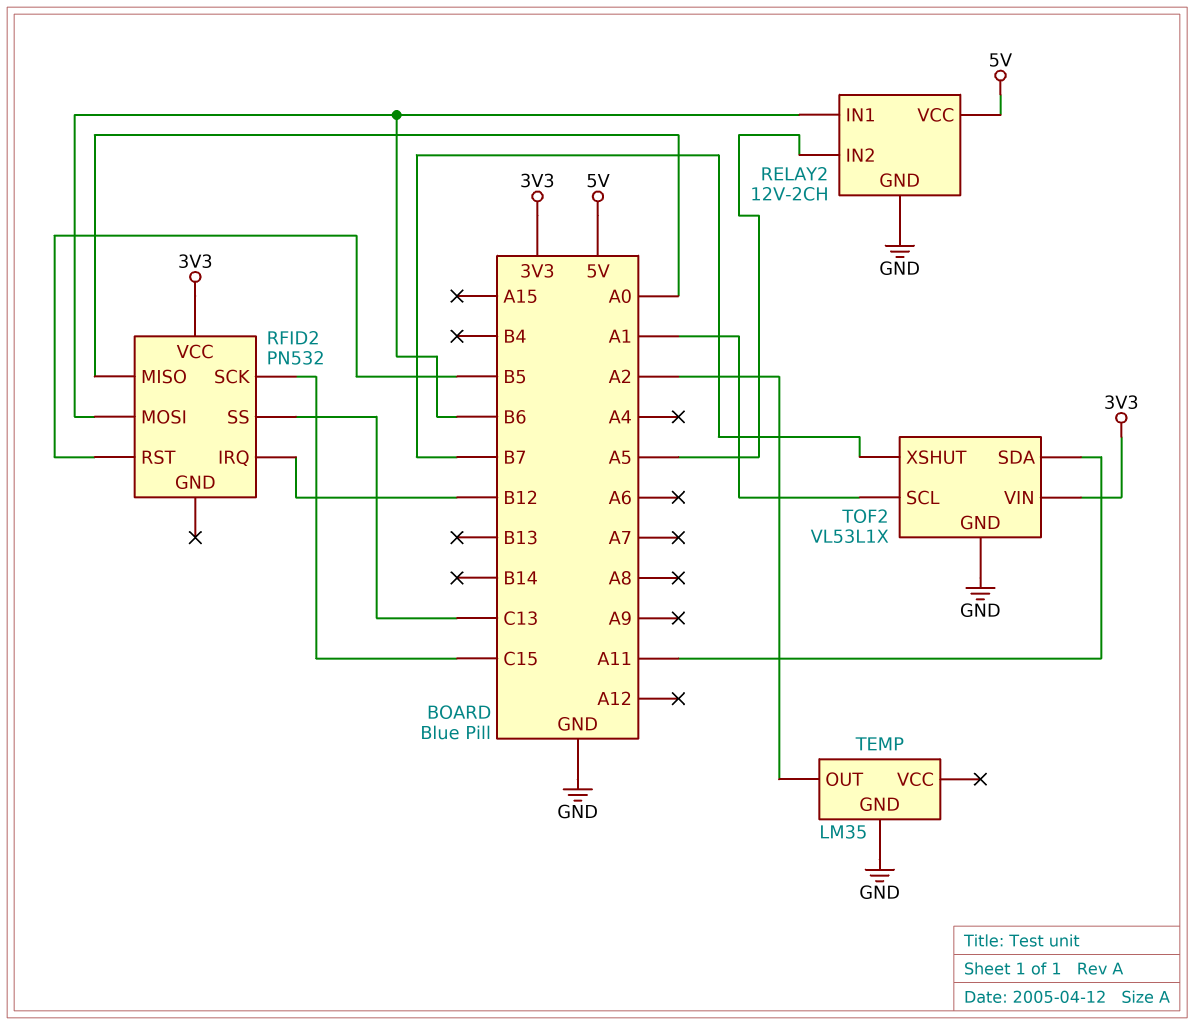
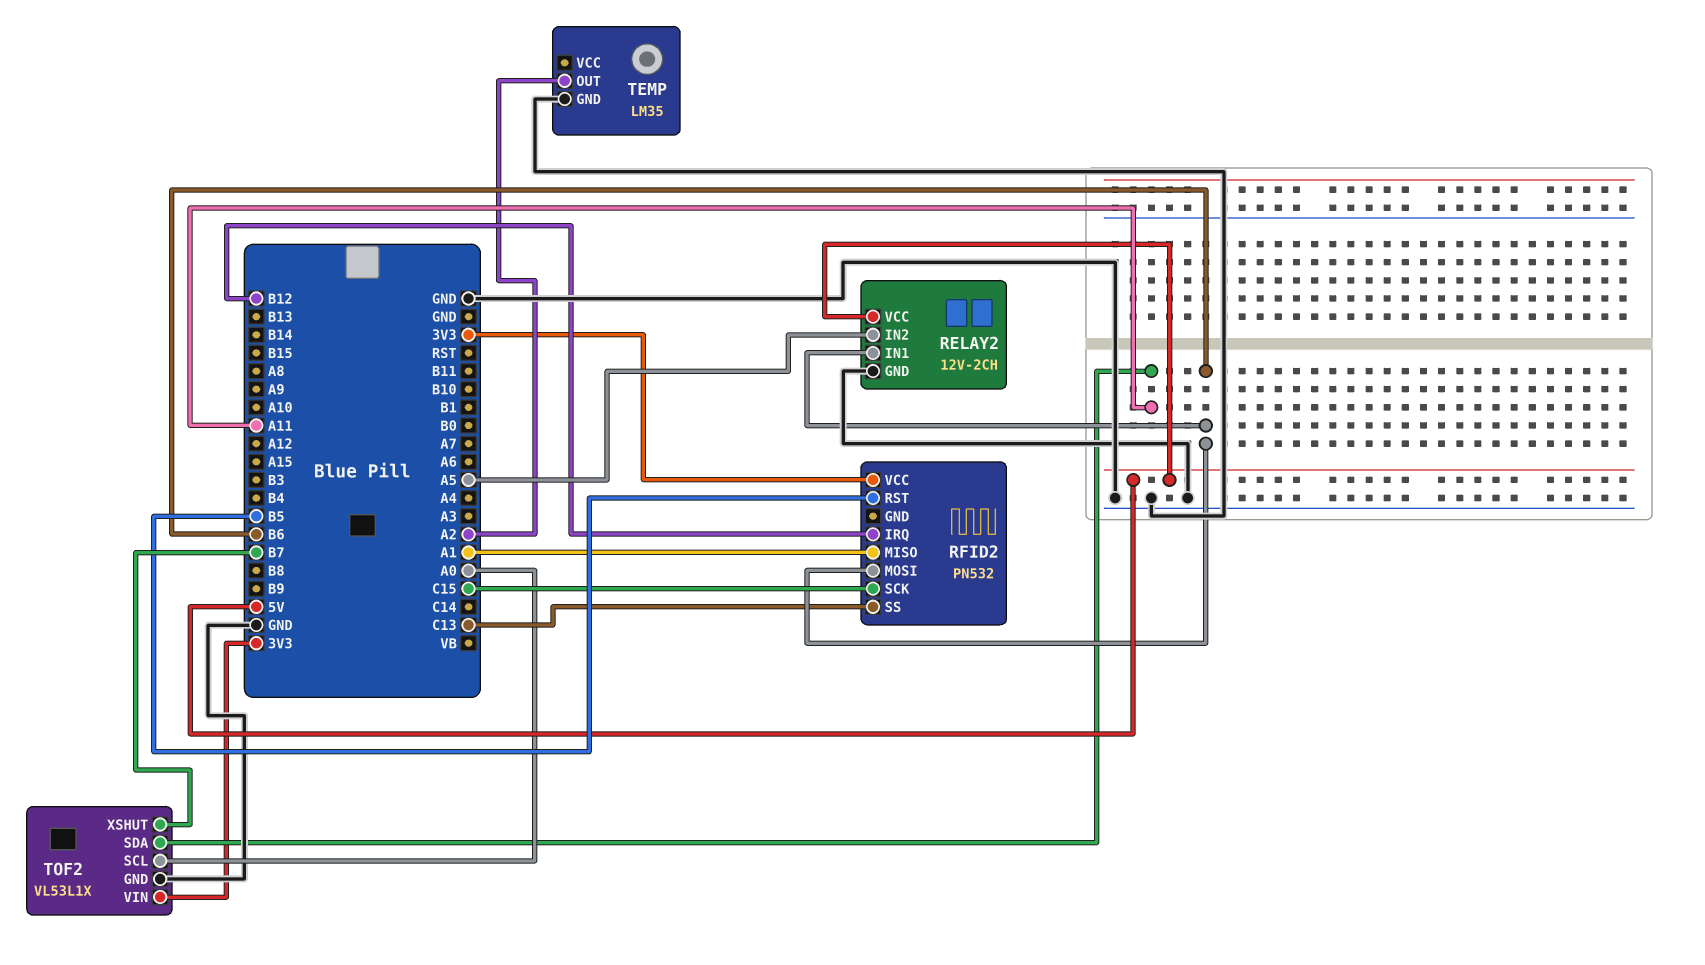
RFID2 pin MISO: A0 -> A1
TOF2 pin SCL: A1 -> A0

